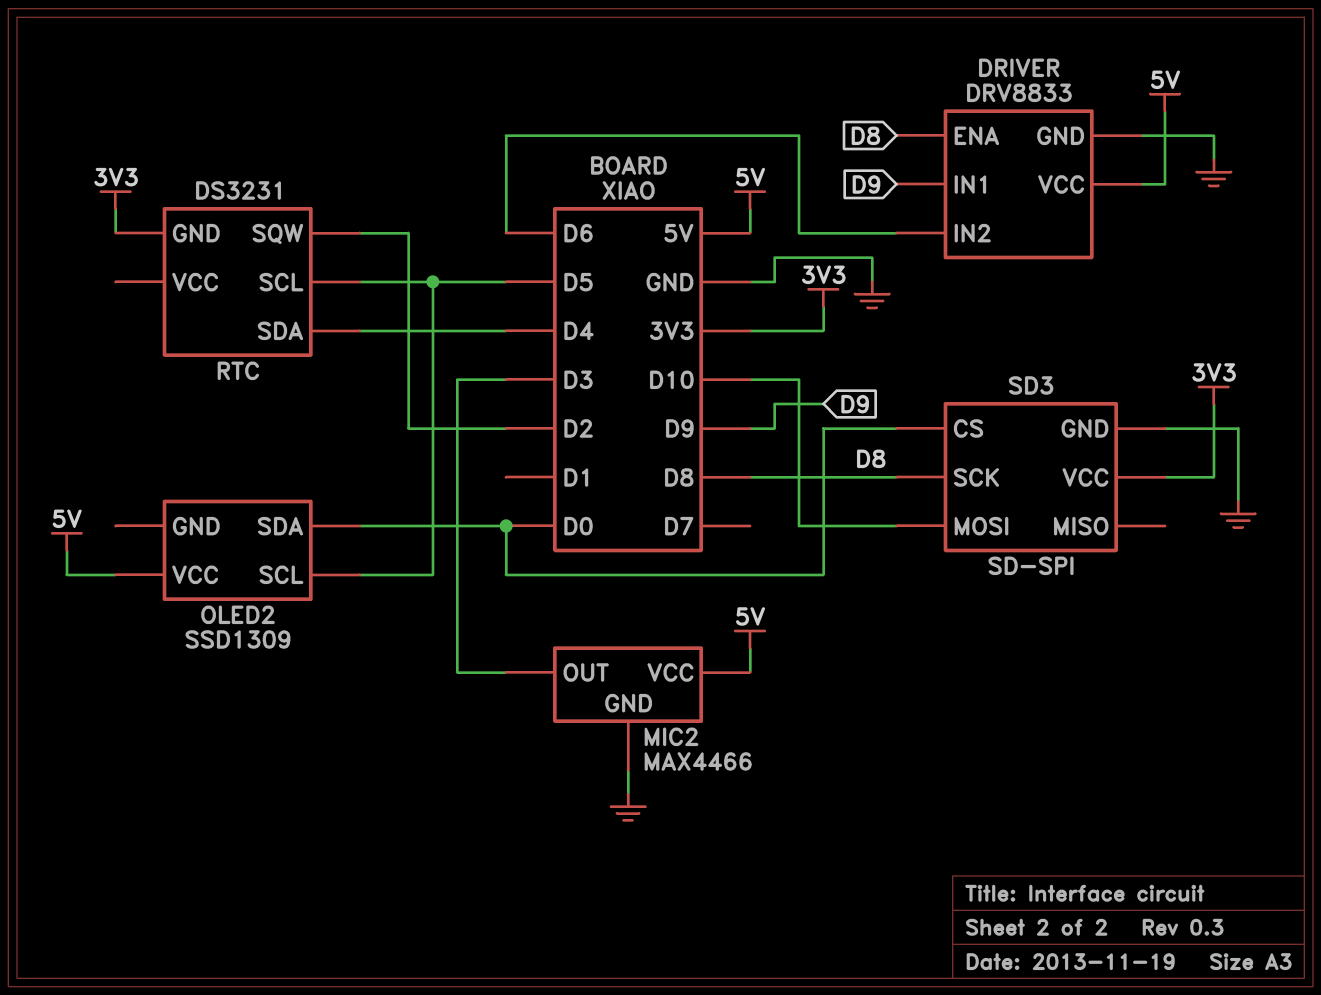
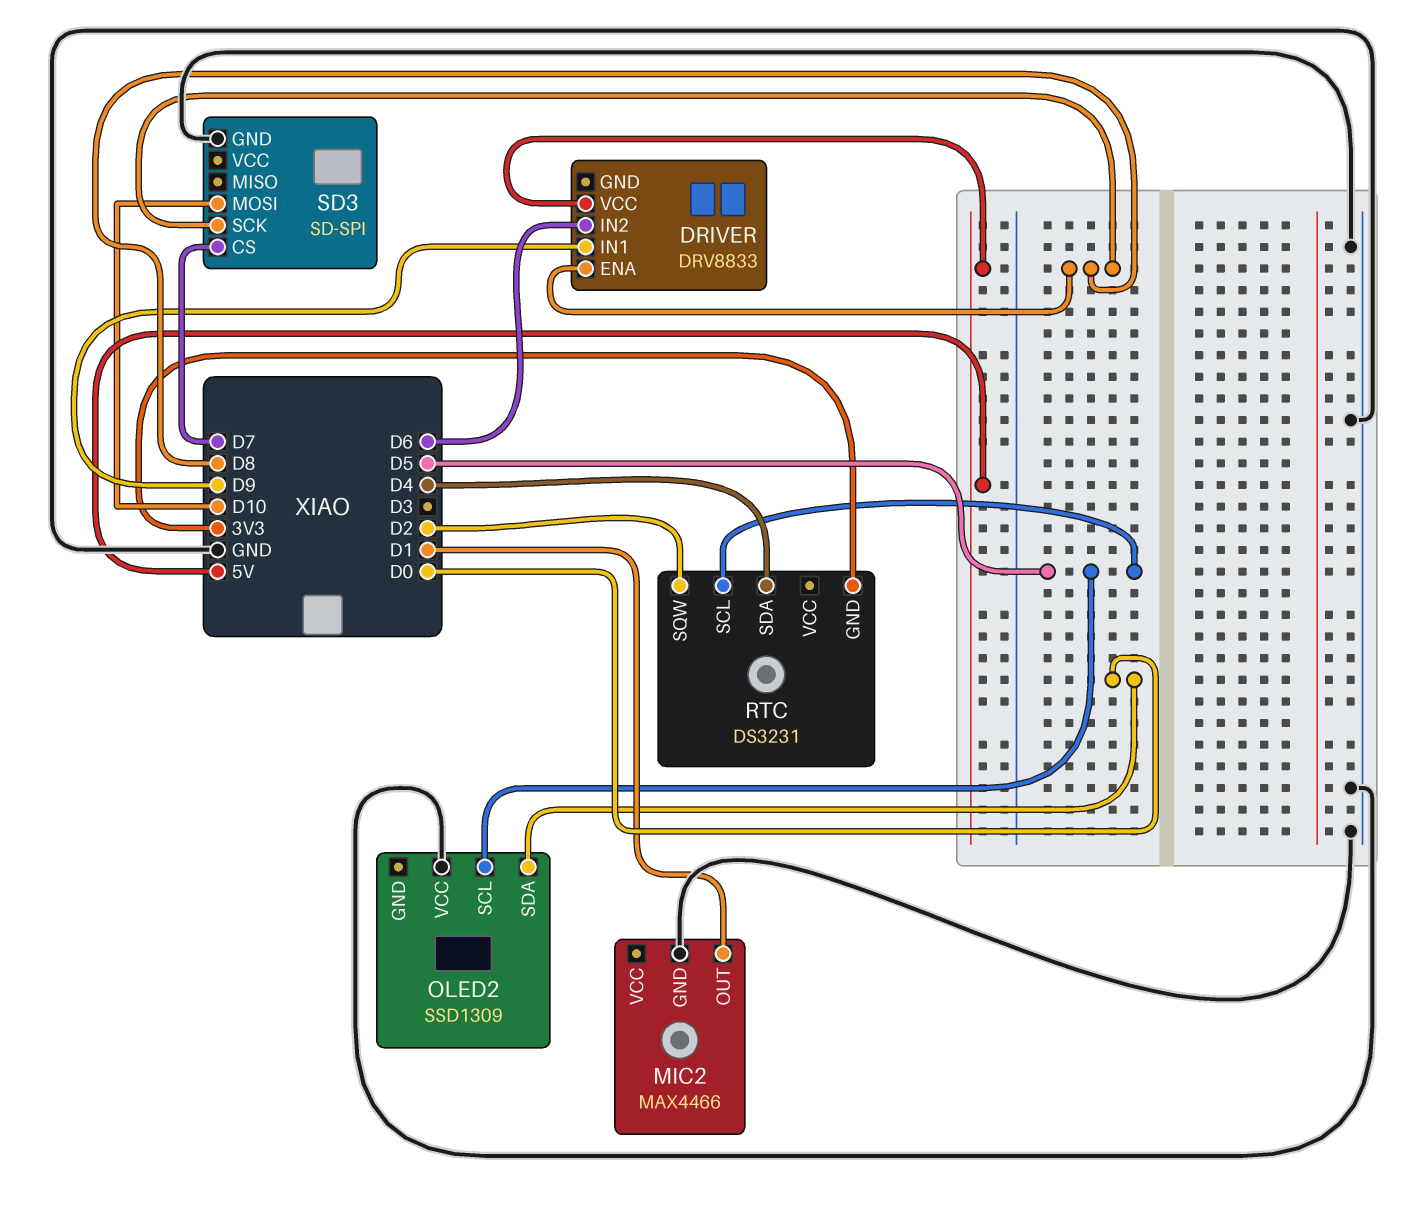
DRIVER pin GND: GND -> none
MIC2 pin OUT: D3 -> D1
MIC2 pin VCC: 5V -> none
OLED2 pin VCC: 5V -> GND
SD3 pin CS: D0 -> D7
SD3 pin VCC: 3V3 -> none

